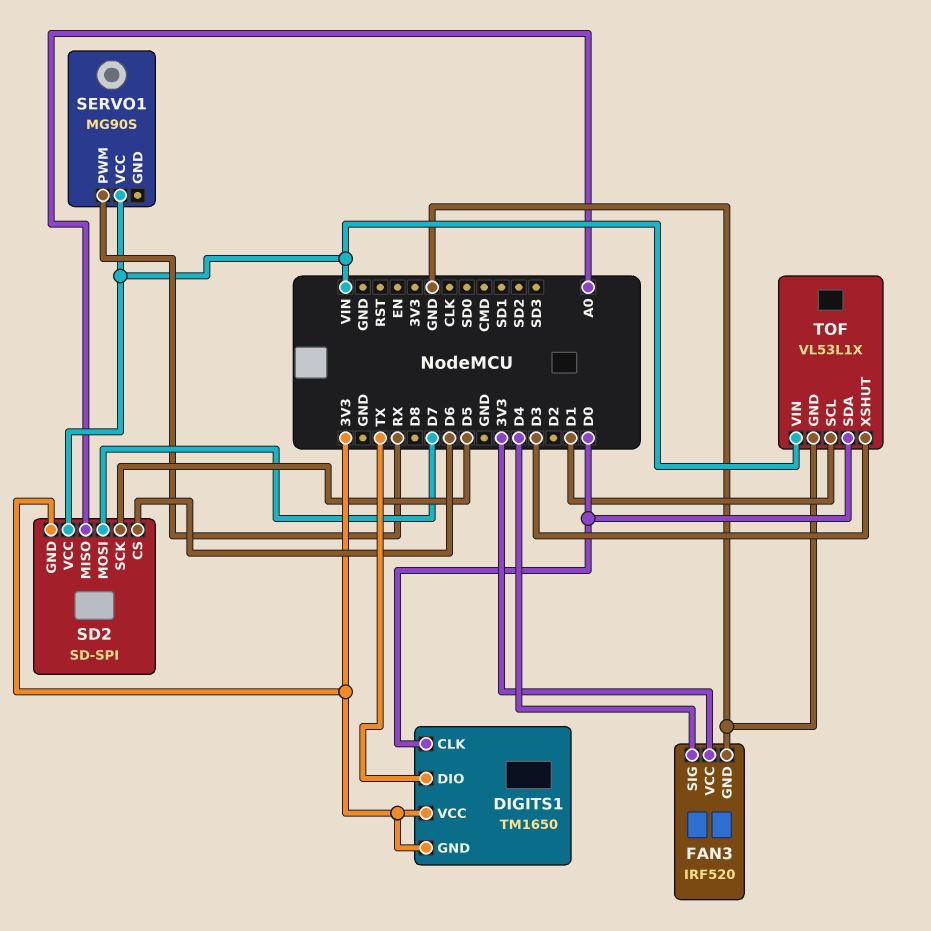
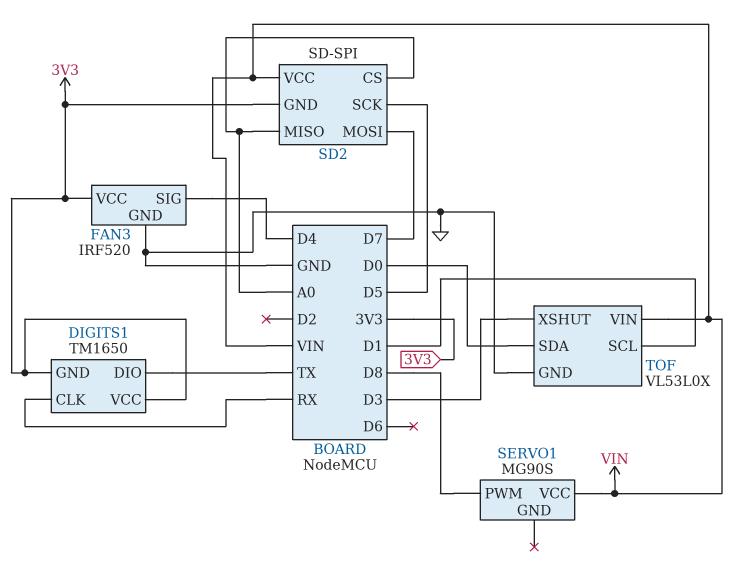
DIGITS1 pin CLK: D0 -> RX
SD2 pin CS: D6 -> A0
SERVO1 pin PWM: RX -> D8
TOF: VL53L1X -> VL53L0X

